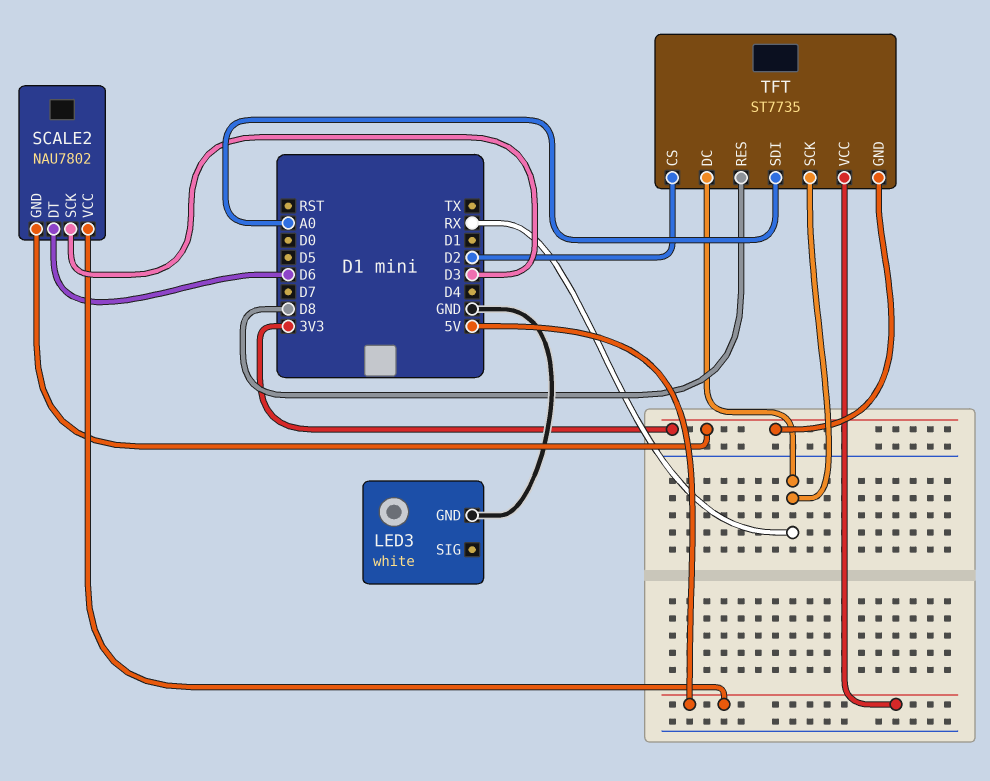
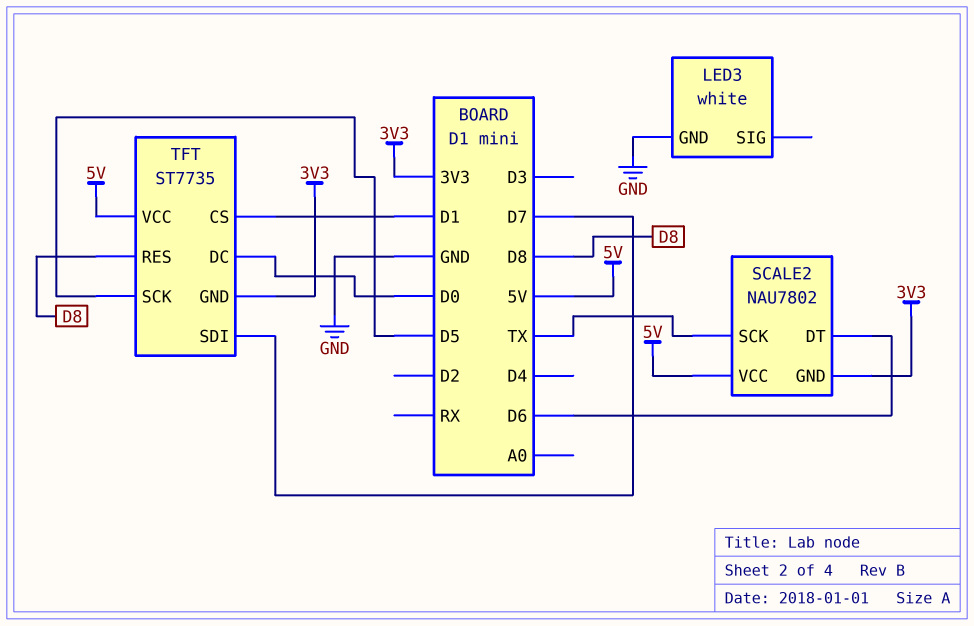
SCALE2 pin SCK: D3 -> TX
TFT pin CS: D2 -> D1
TFT pin DC: RX -> D0
TFT pin SCK: RX -> D5
TFT pin SDI: A0 -> D7

